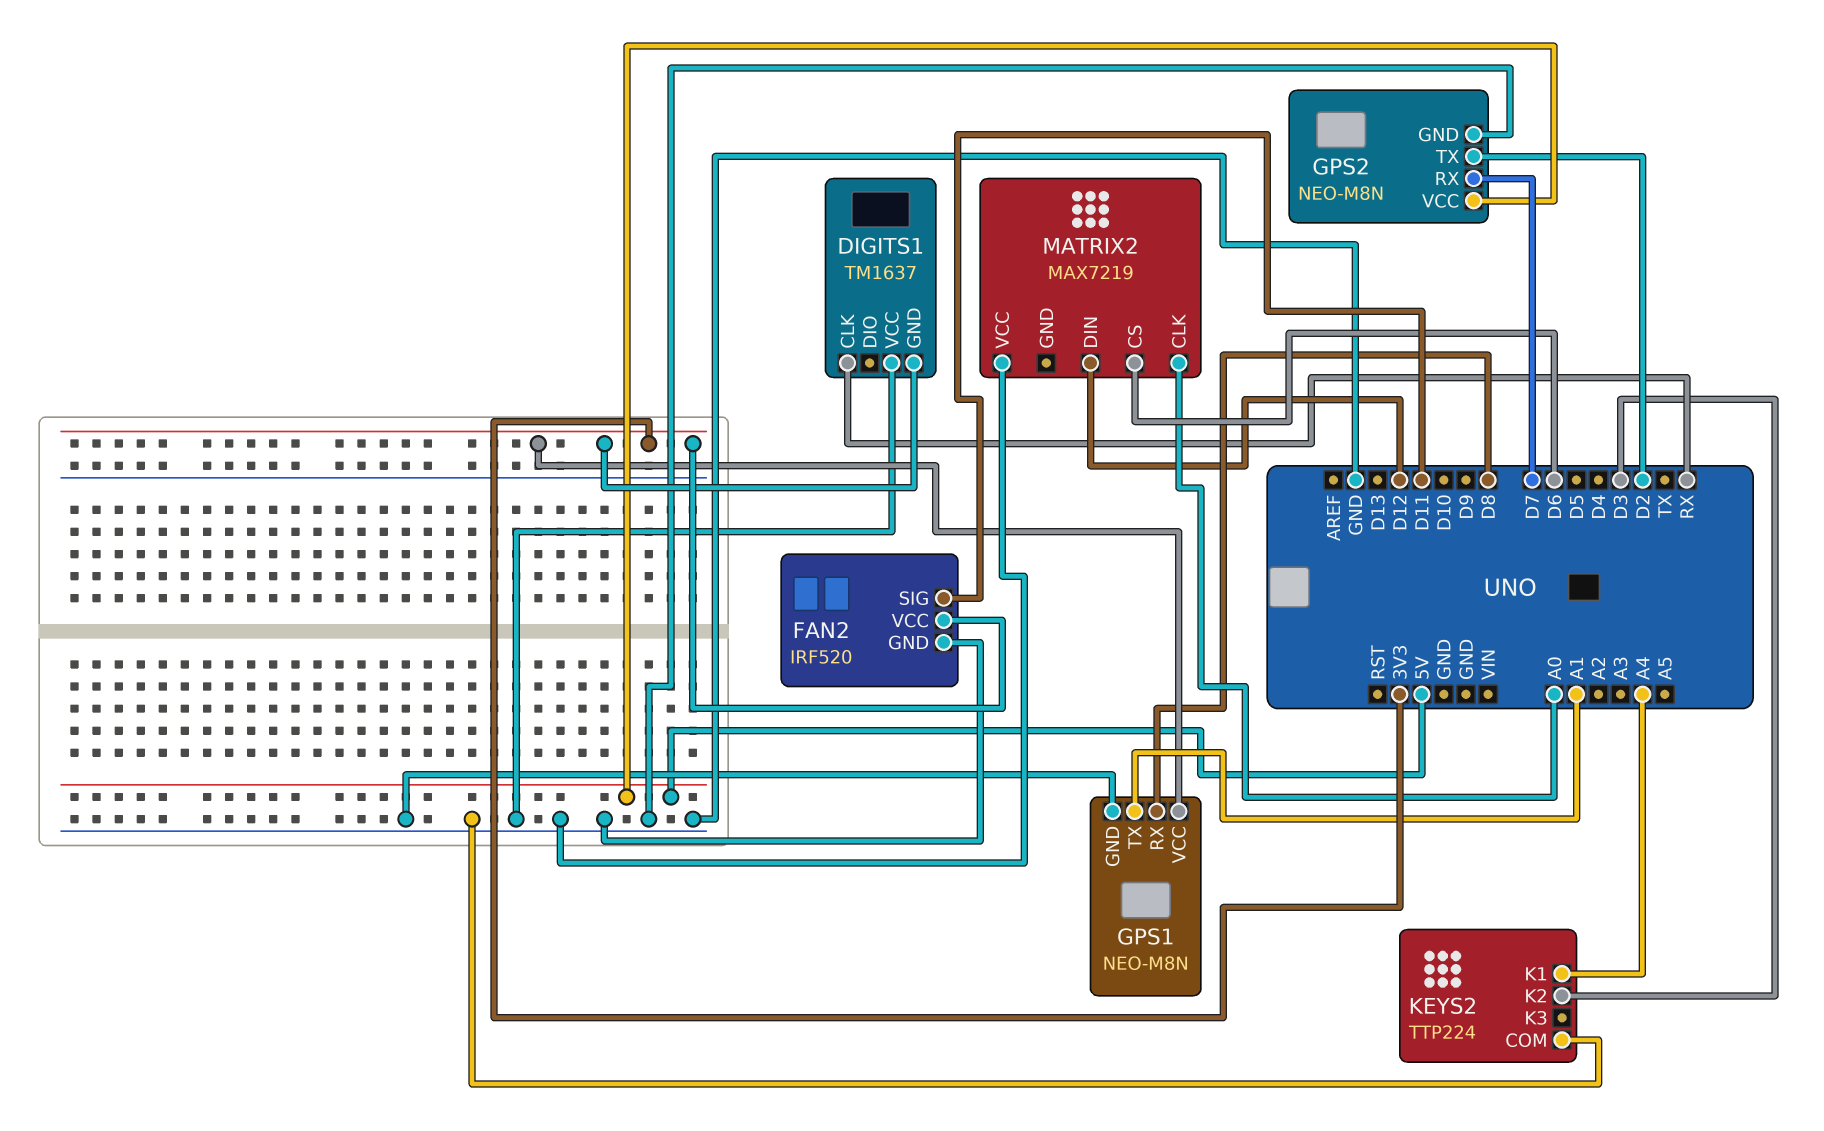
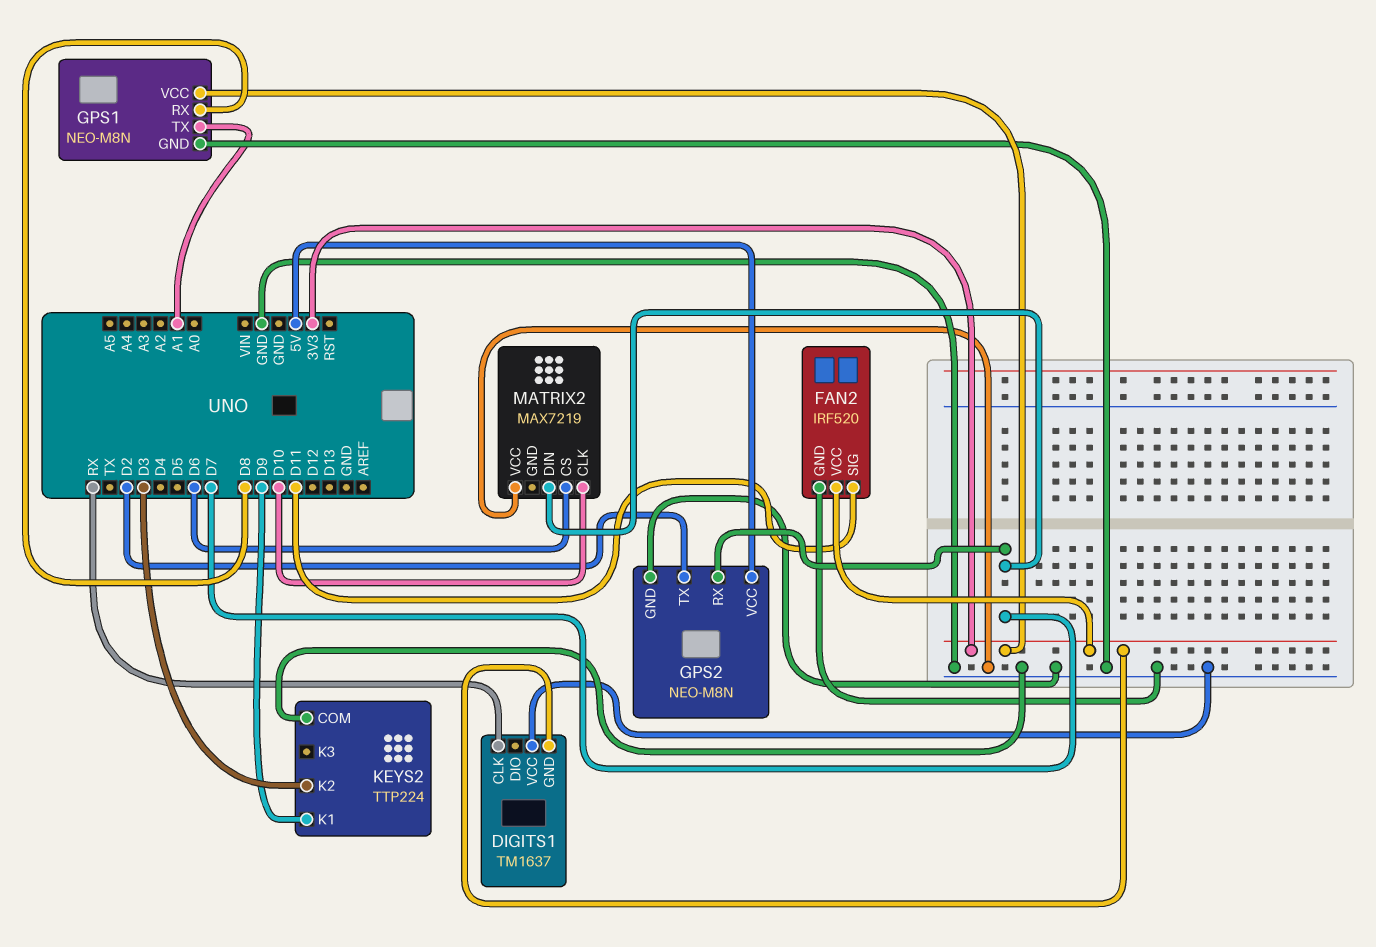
KEYS2 pin K1: A4 -> D9
MATRIX2 pin CLK: A0 -> D10
MATRIX2 pin DIN: D12 -> D7

